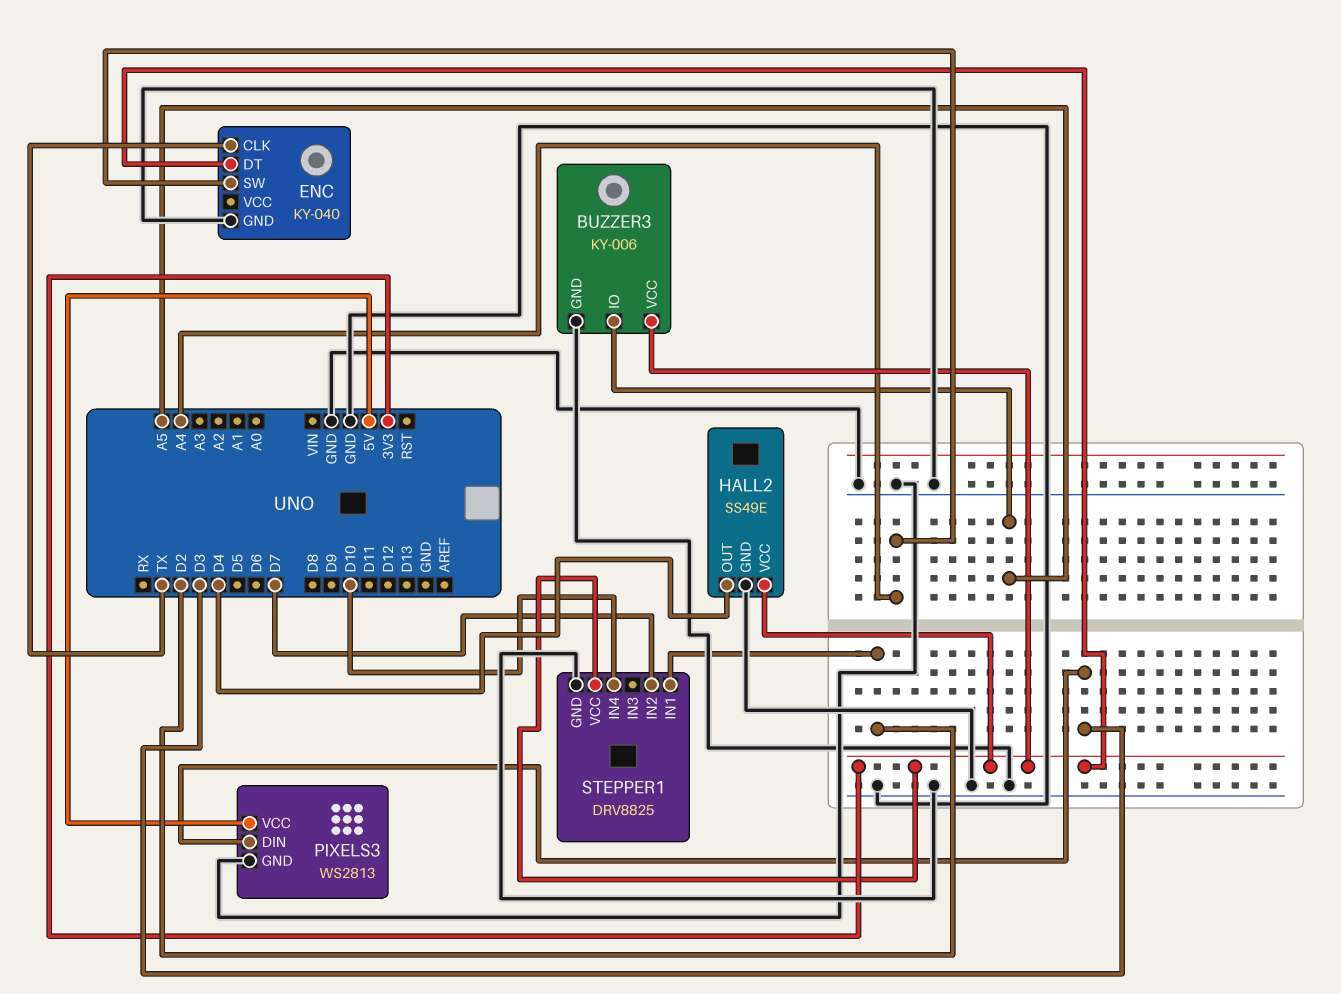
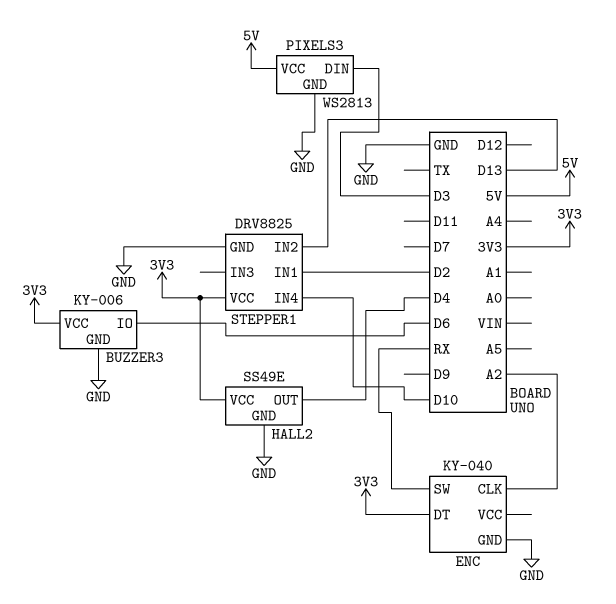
BUZZER3 pin IO: A5 -> D6
ENC pin CLK: TX -> A2
ENC pin SW: A4 -> RX
STEPPER1 pin IN2: D7 -> D13

